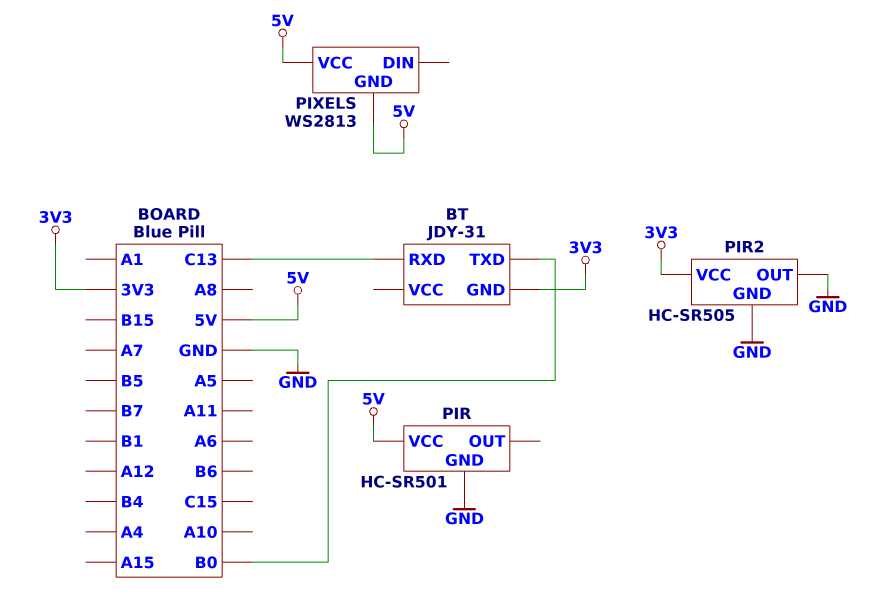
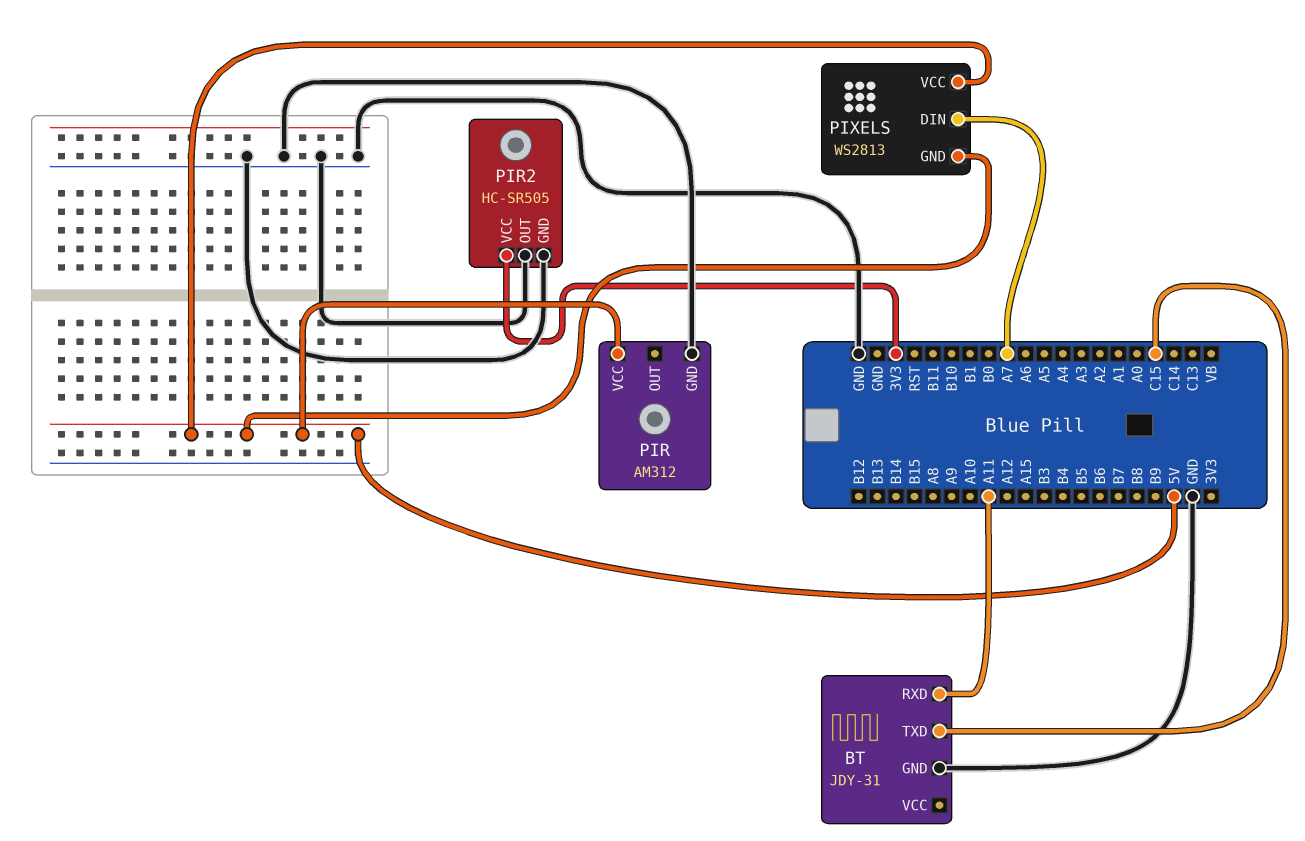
BT pin GND: 3V3 -> GND
BT pin RXD: C13 -> A11
BT pin TXD: B0 -> C15
PIR: HC-SR501 -> AM312
PIXELS pin DIN: none -> A7

